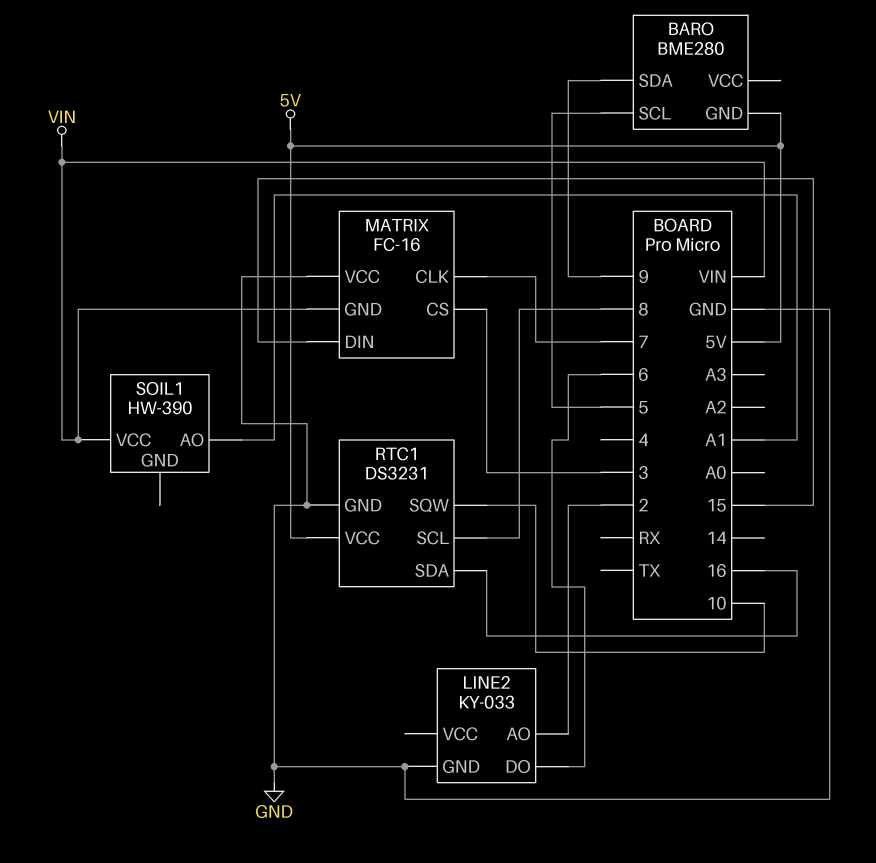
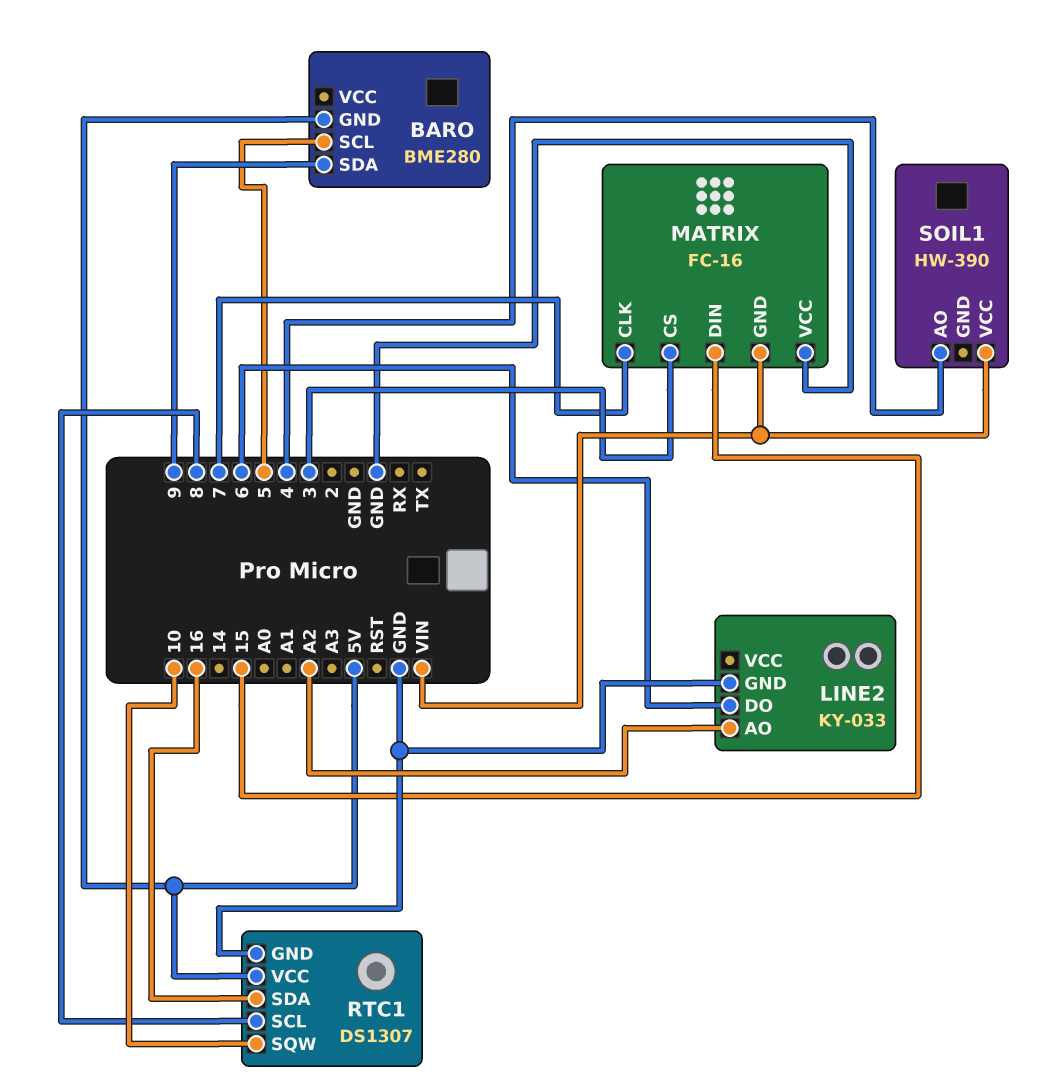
LINE2 pin AO: 2 -> A2
RTC1: DS3231 -> DS1307
SOIL1 pin AO: A1 -> 4

